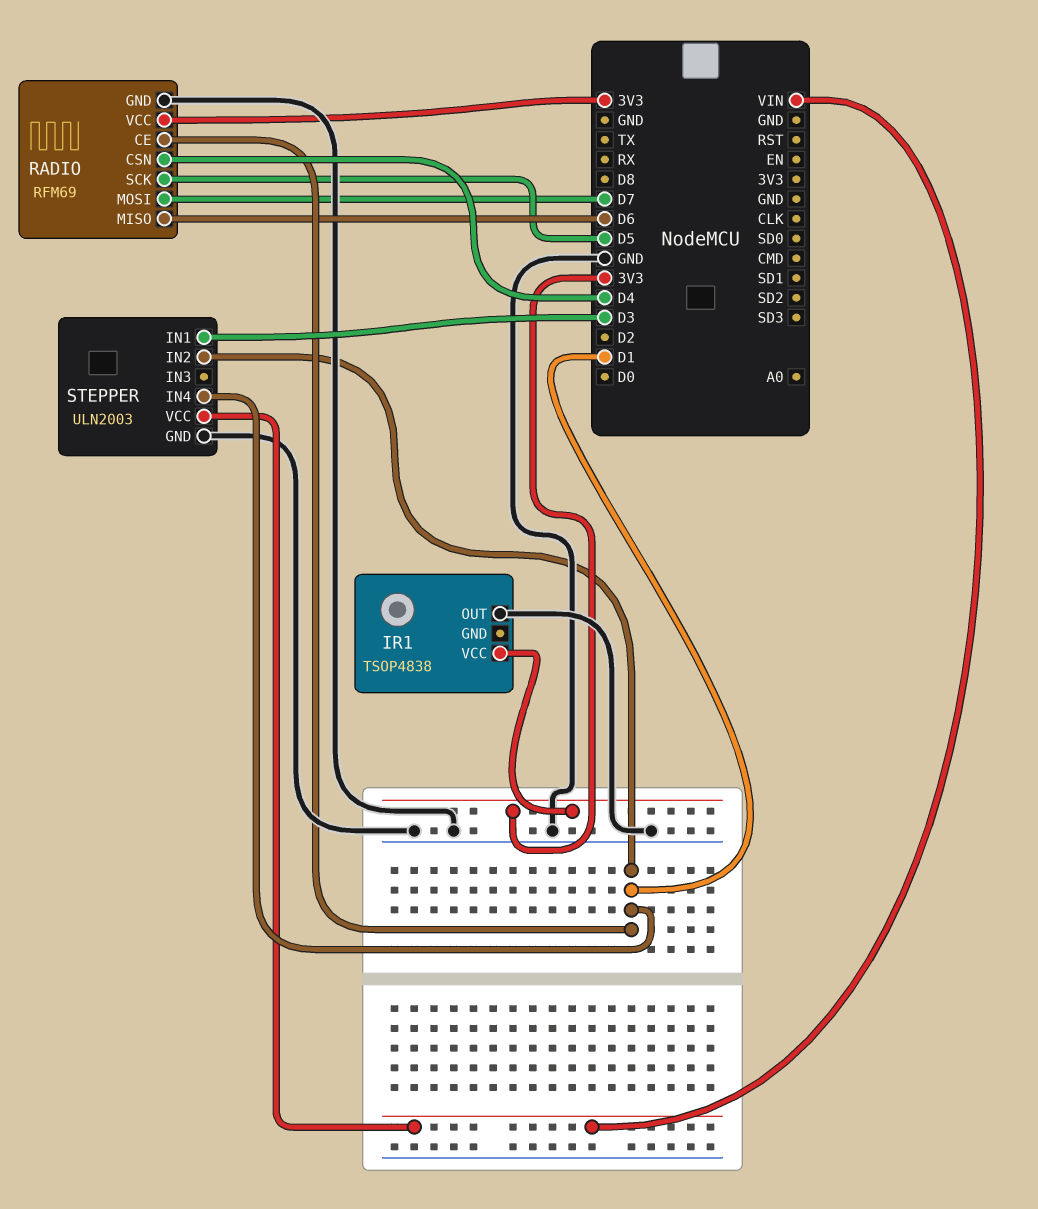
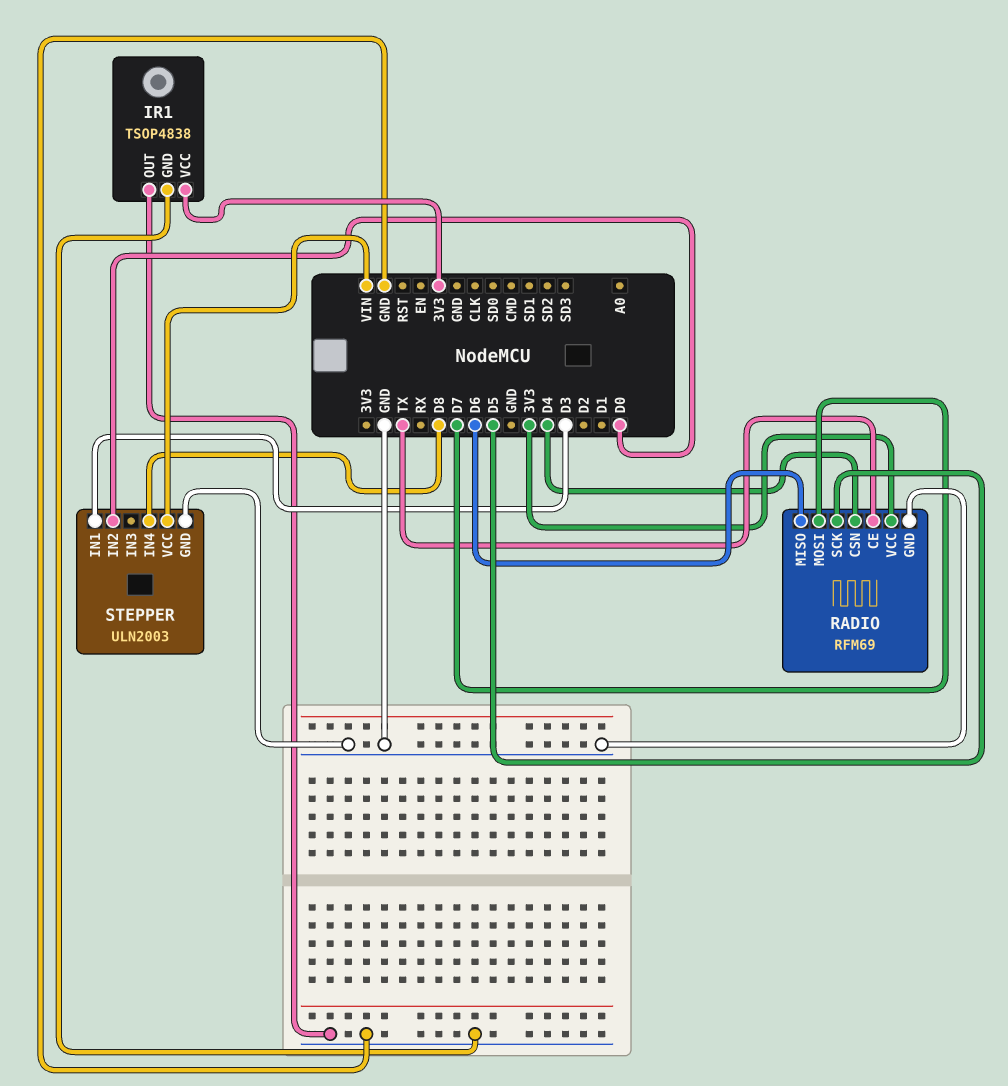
IR1 pin GND: none -> GND
RADIO pin CE: D1 -> TX
STEPPER pin IN2: D1 -> D0
STEPPER pin IN4: D1 -> D8

